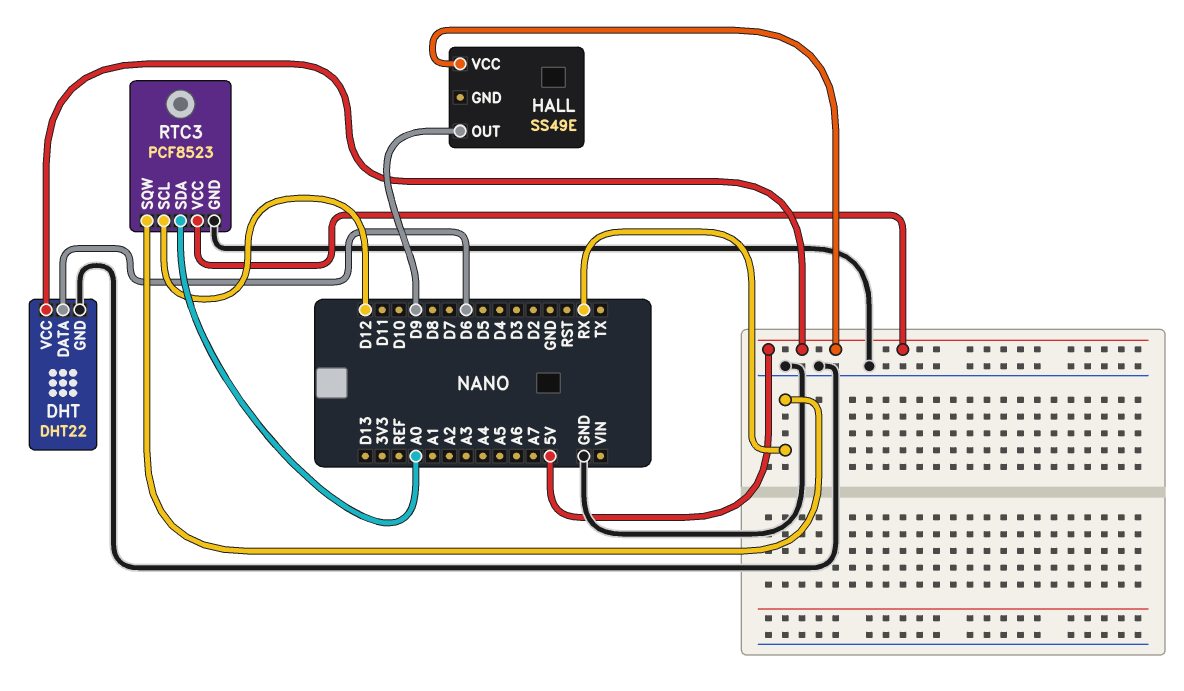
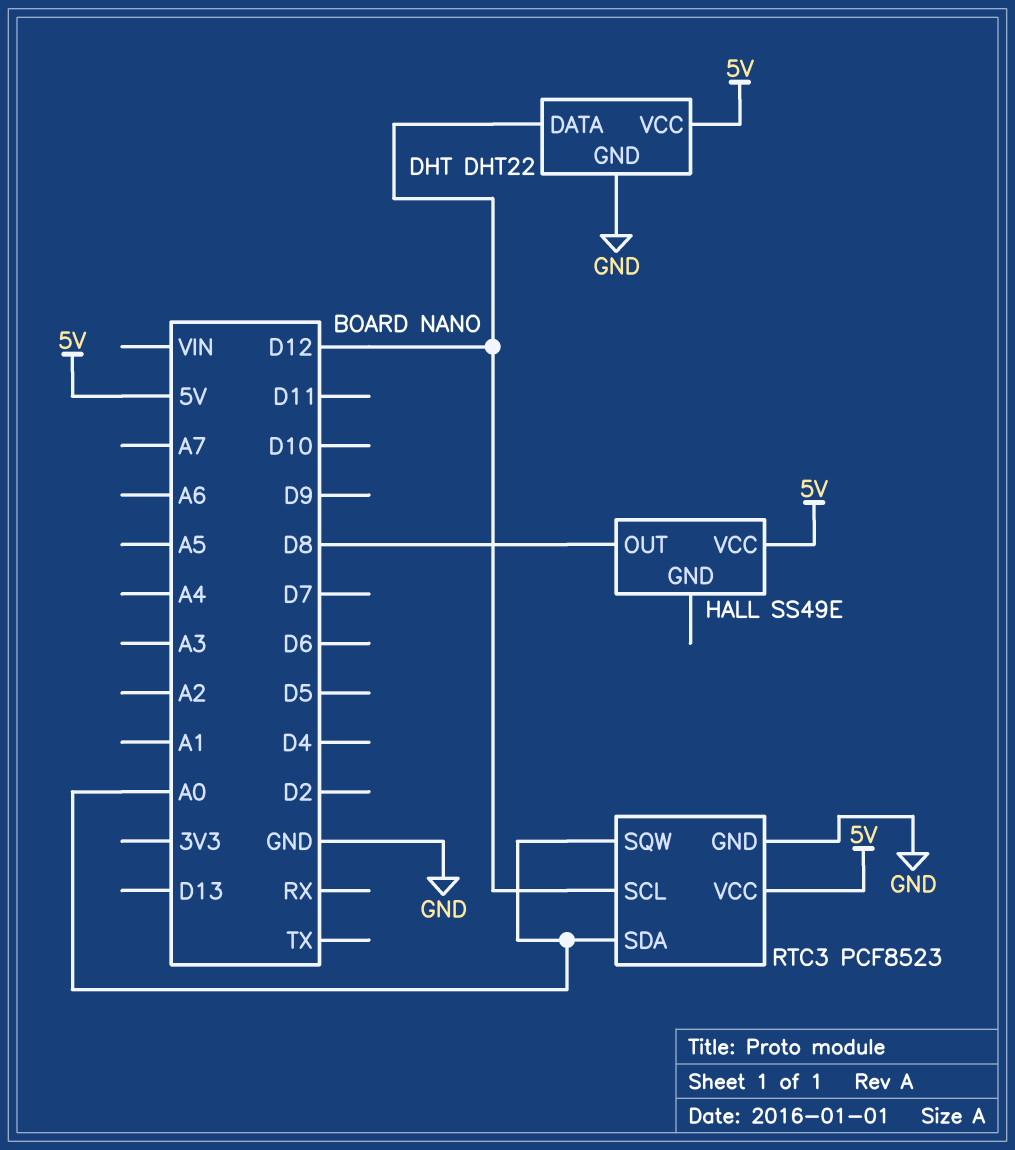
DHT pin DATA: D6 -> D12
HALL pin OUT: D9 -> D8
RTC3 pin SQW: RX -> A0

